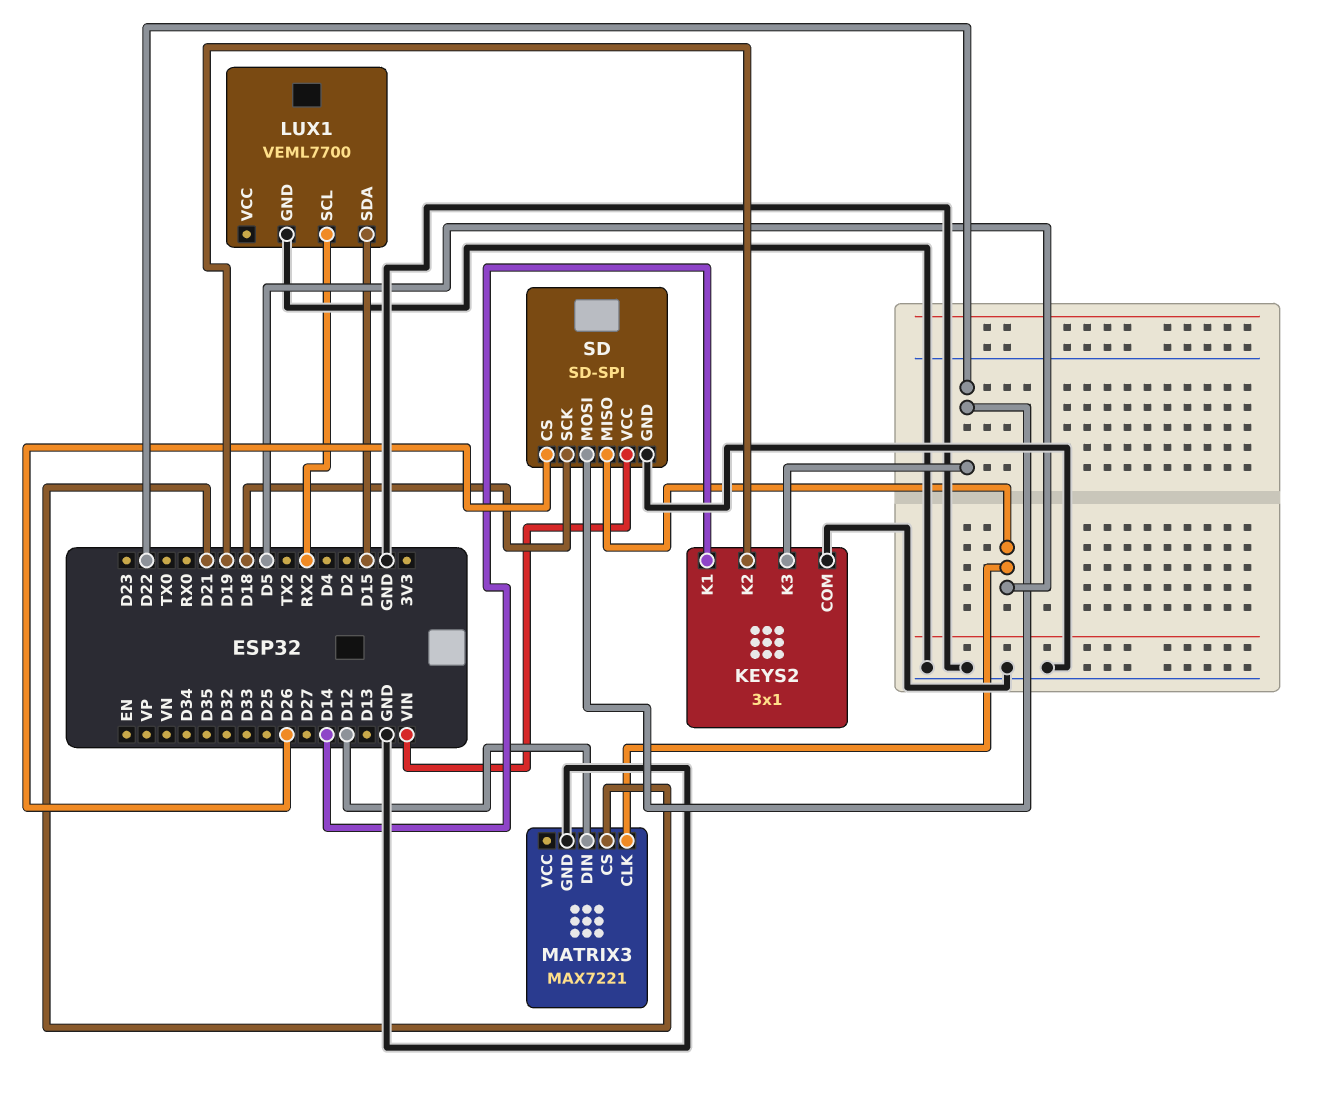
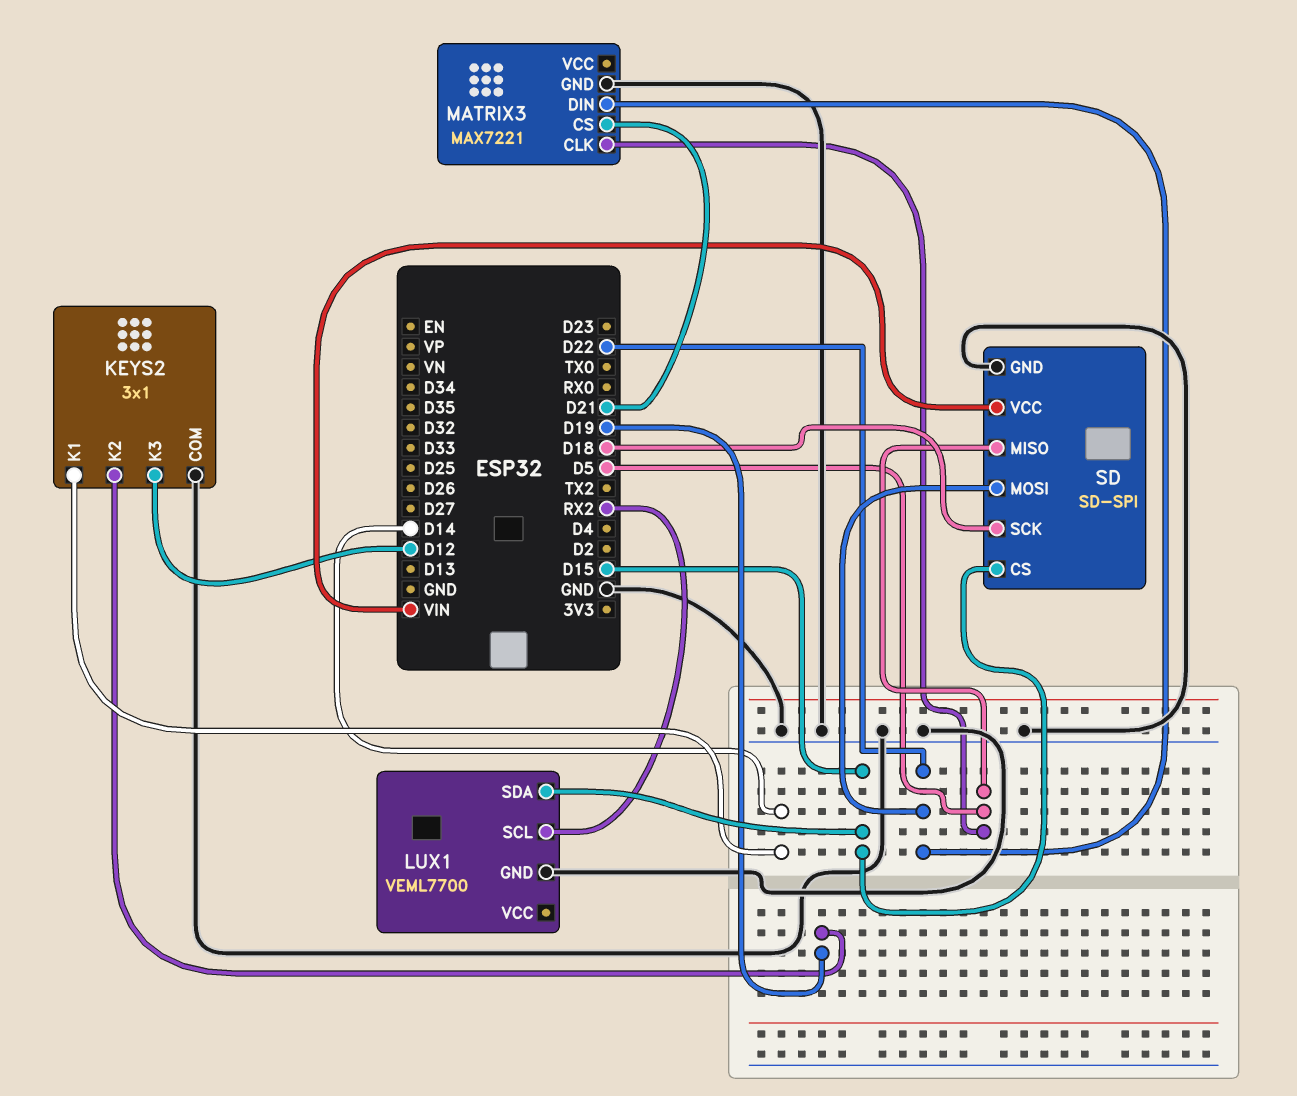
KEYS2 pin K3: D22 -> D12
MATRIX3 pin DIN: D12 -> D22
SD pin CS: D26 -> D15

